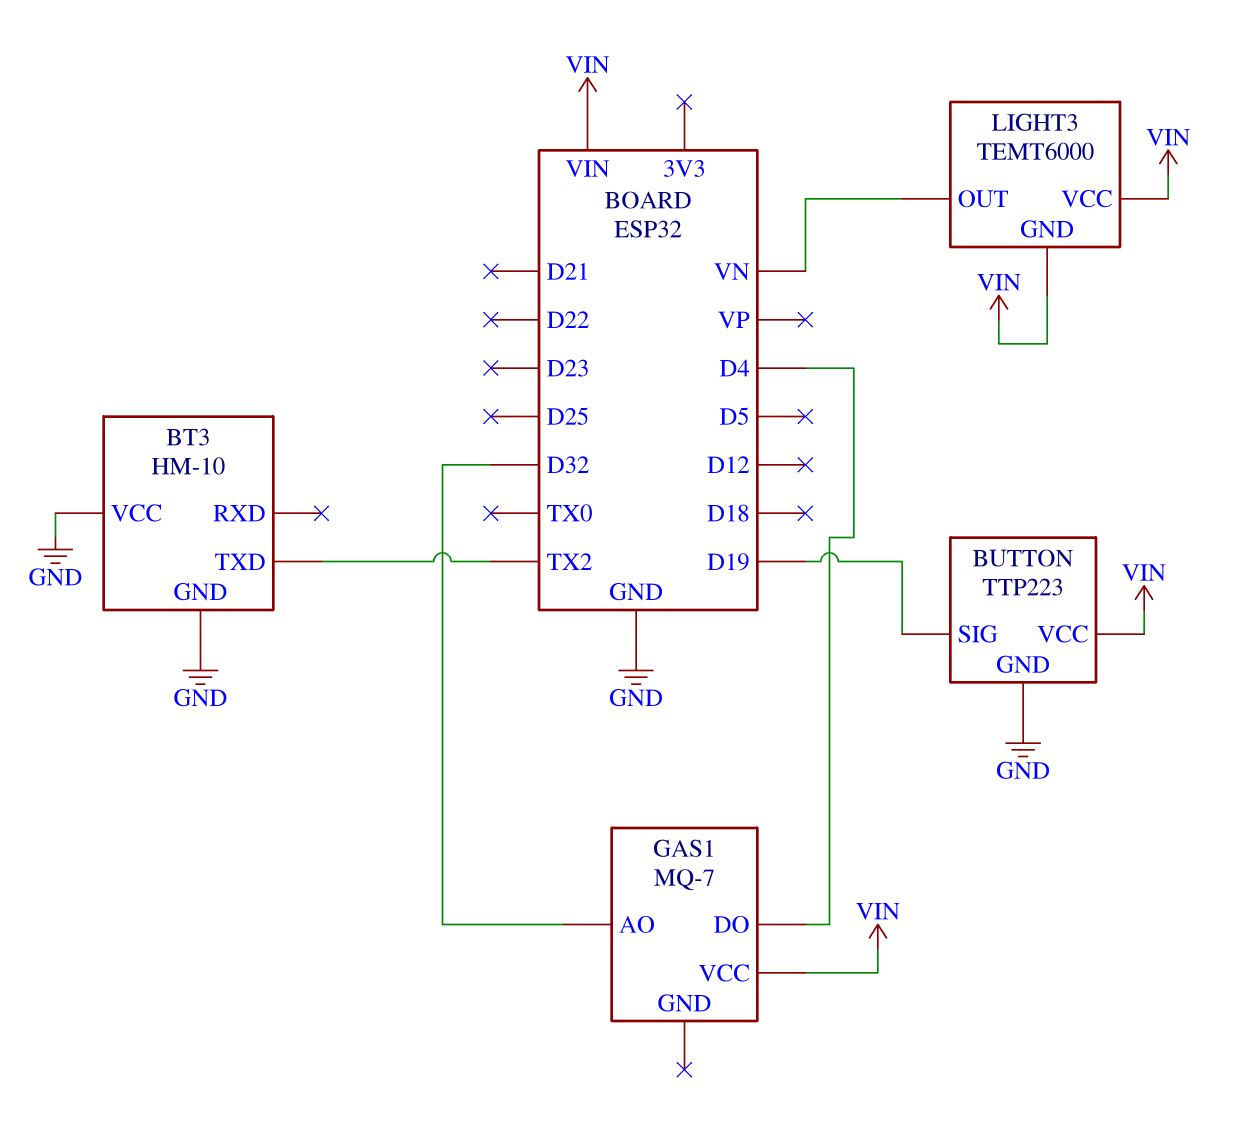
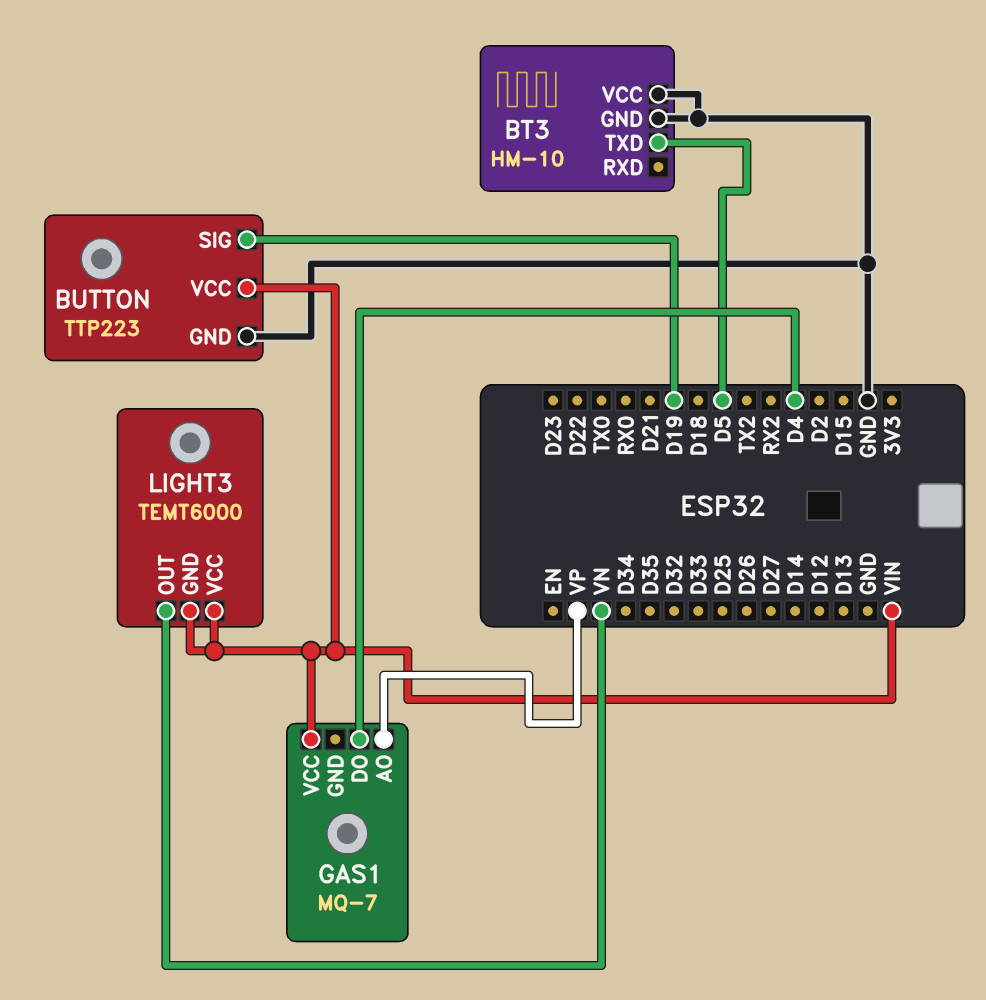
BT3 pin TXD: TX2 -> D5
GAS1 pin AO: D32 -> VP

